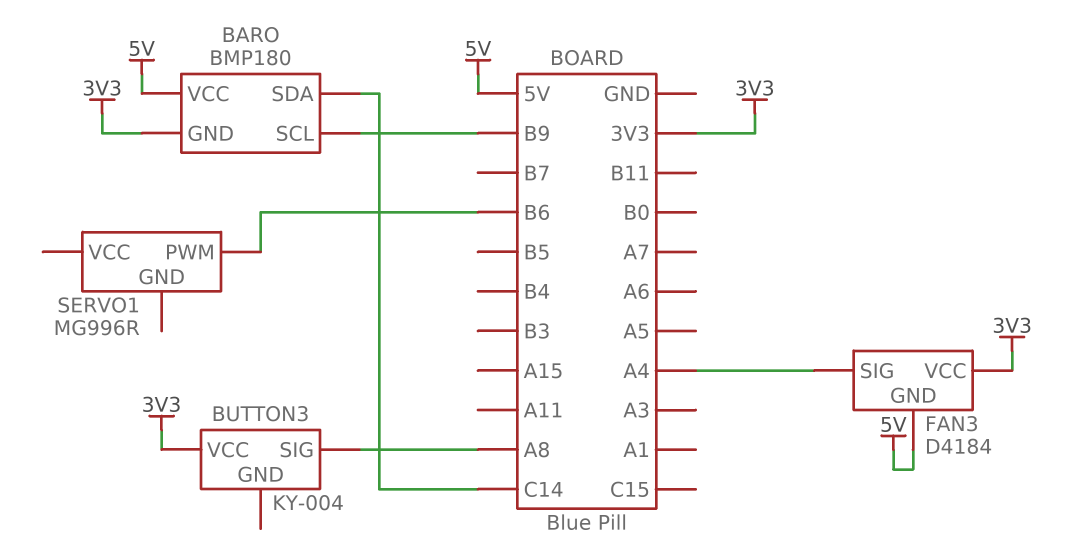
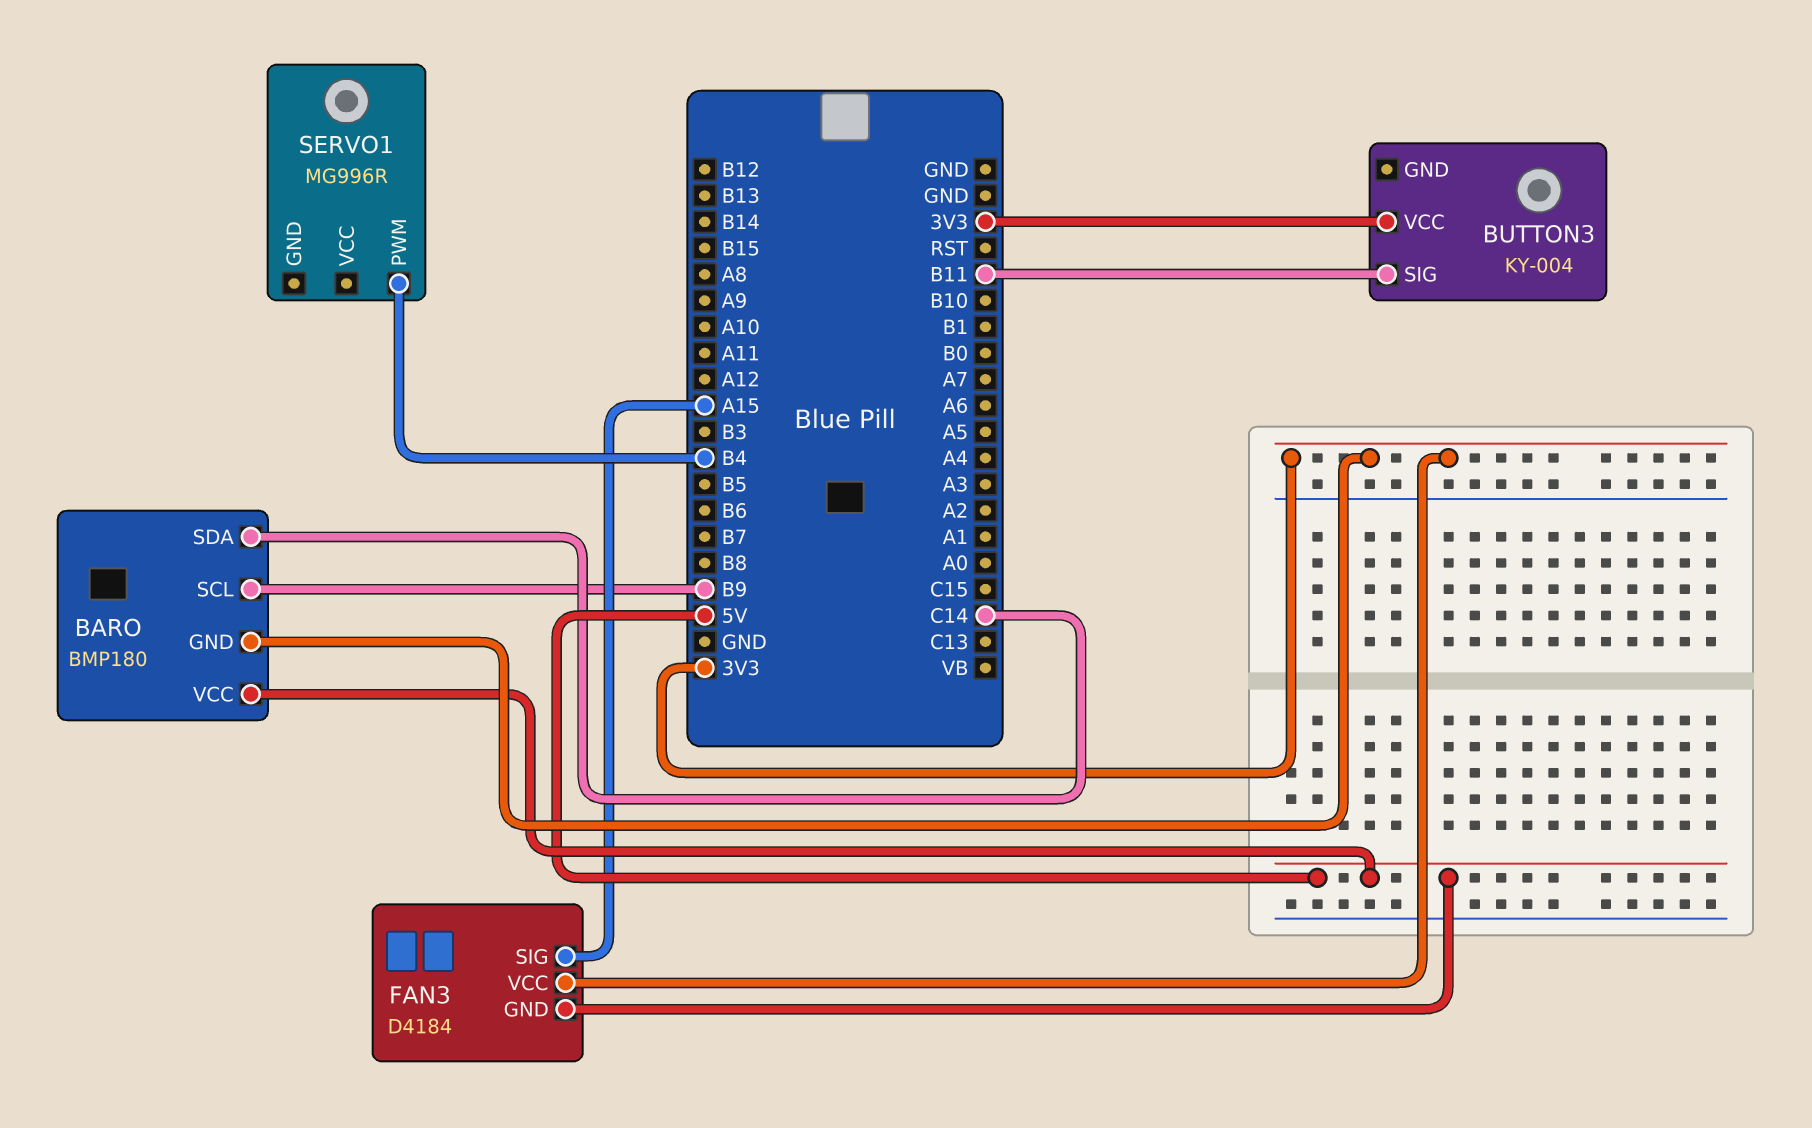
BUTTON3 pin SIG: A8 -> B11
FAN3 pin SIG: A4 -> A15
SERVO1 pin PWM: B6 -> B4

